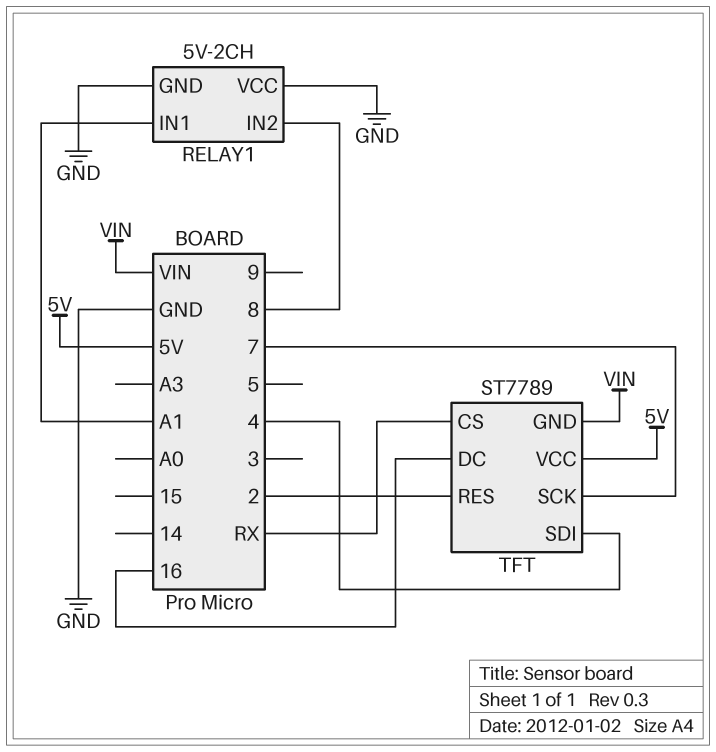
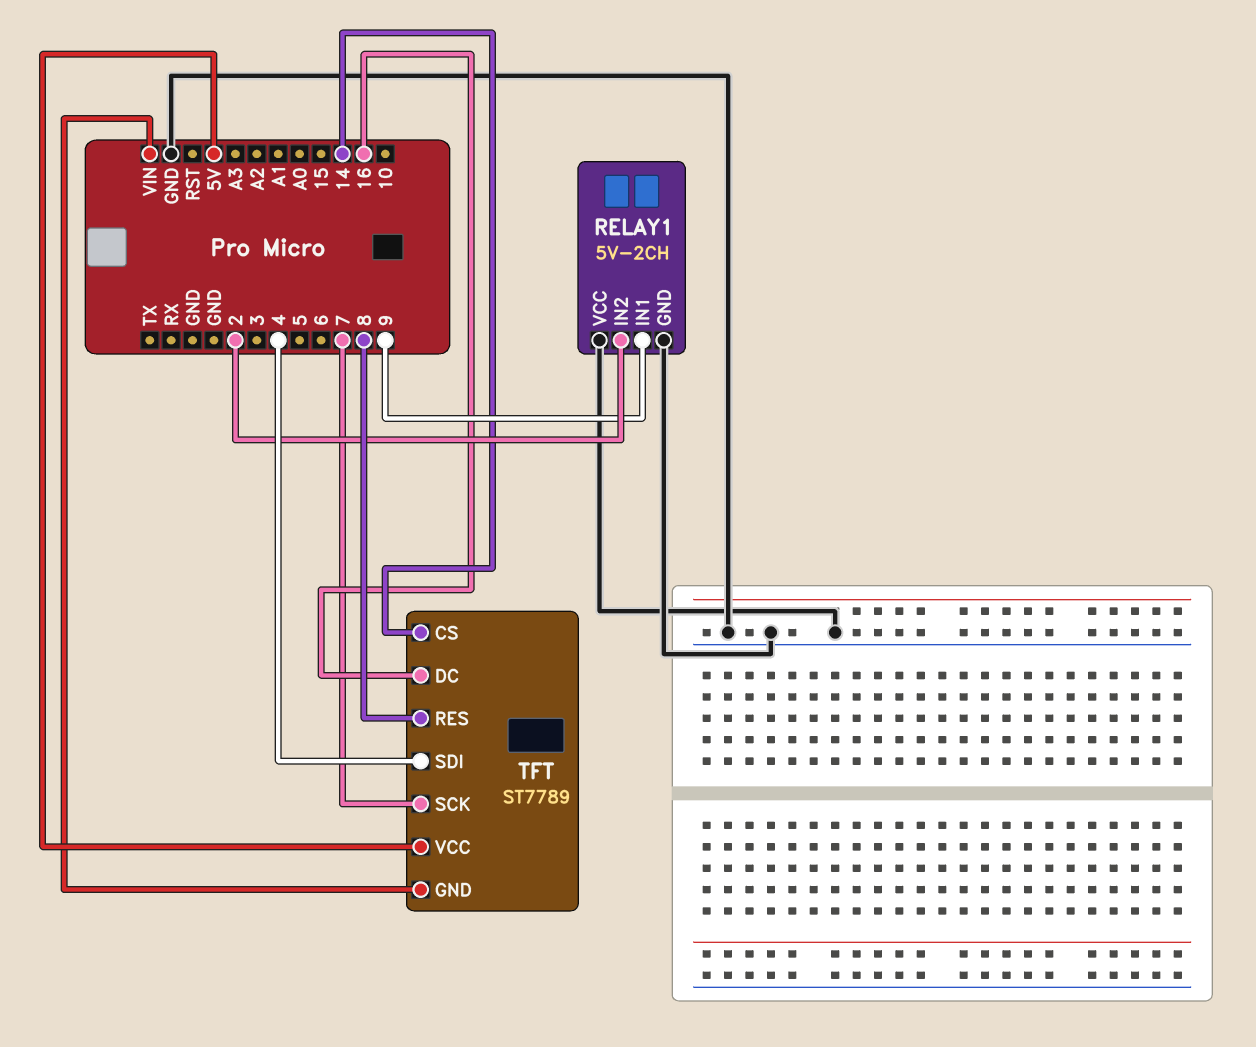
RELAY1 pin IN1: A1 -> 9
RELAY1 pin IN2: 8 -> 2
TFT pin CS: RX -> 14
TFT pin RES: 2 -> 8

